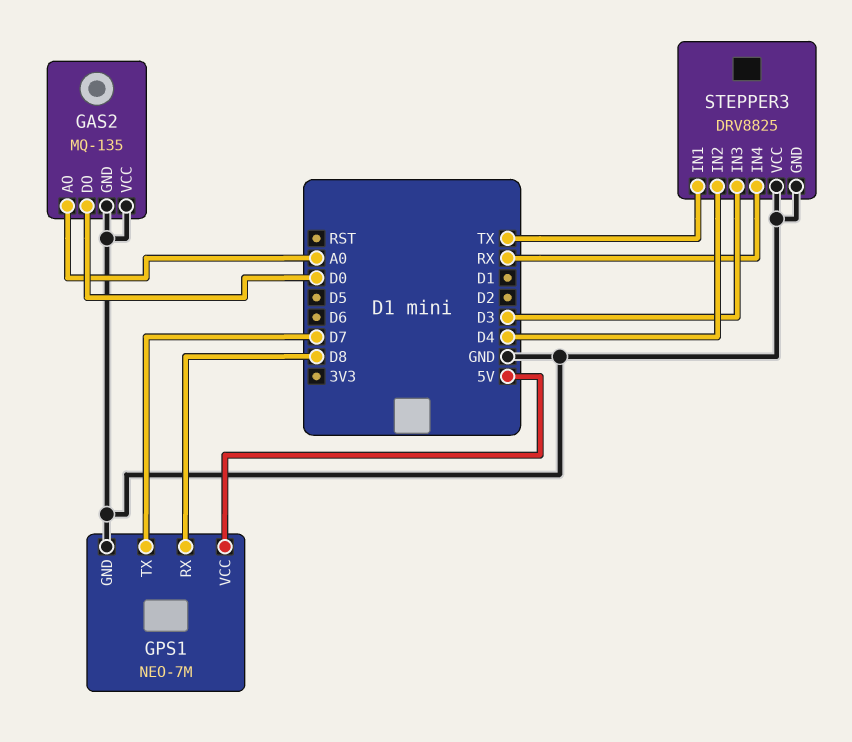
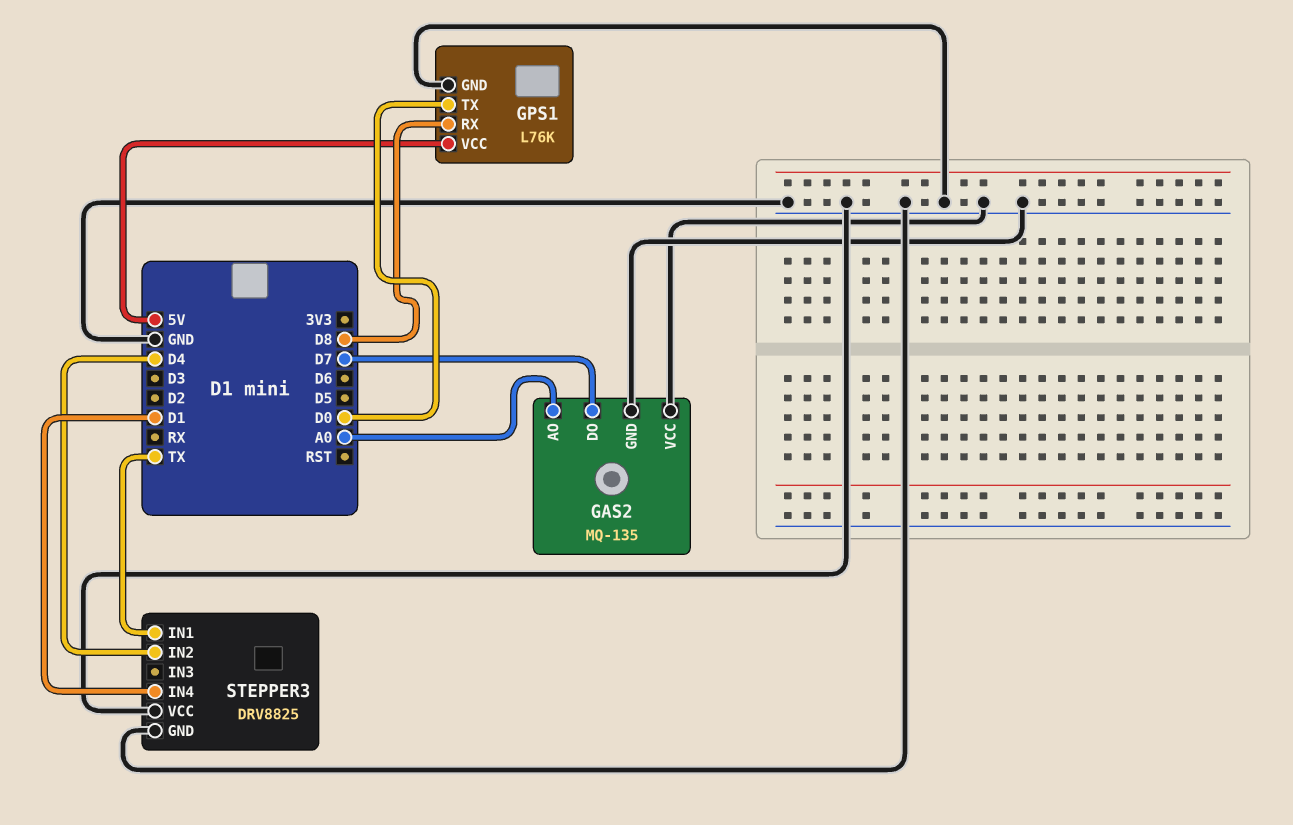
GAS2 pin DO: D0 -> D7
GPS1: NEO-7M -> L76K
GPS1 pin TX: D7 -> D0
STEPPER3 pin IN3: D3 -> none
STEPPER3 pin IN4: RX -> D1

